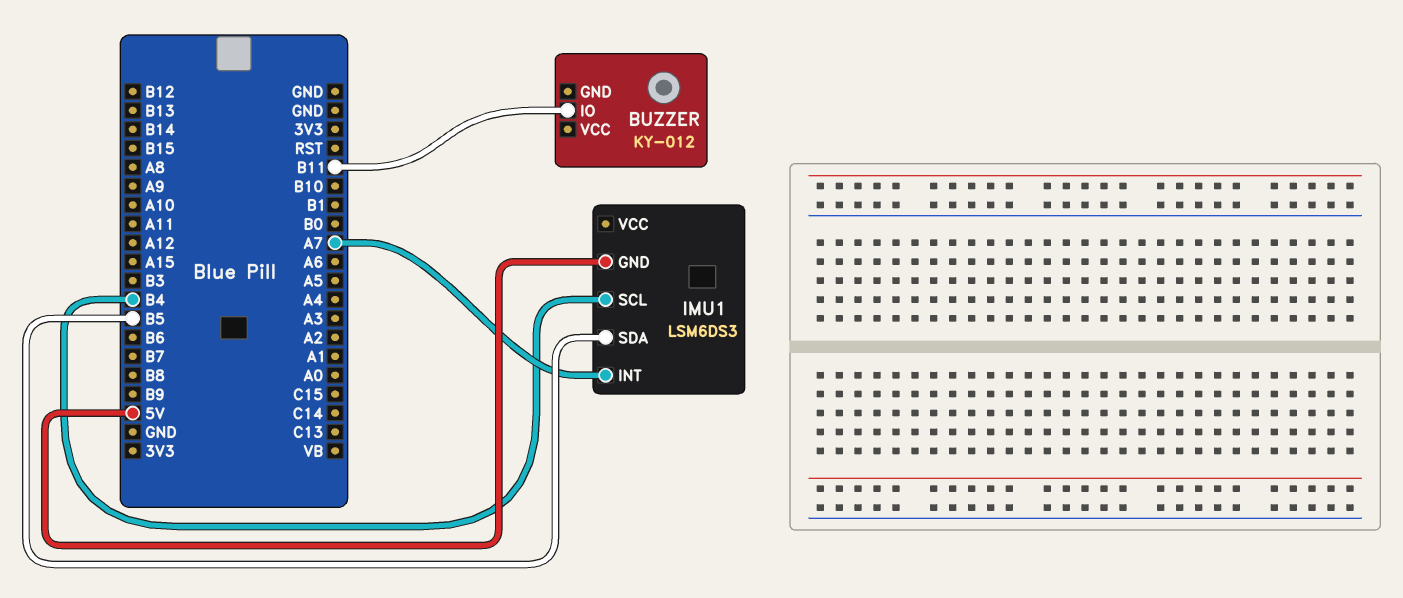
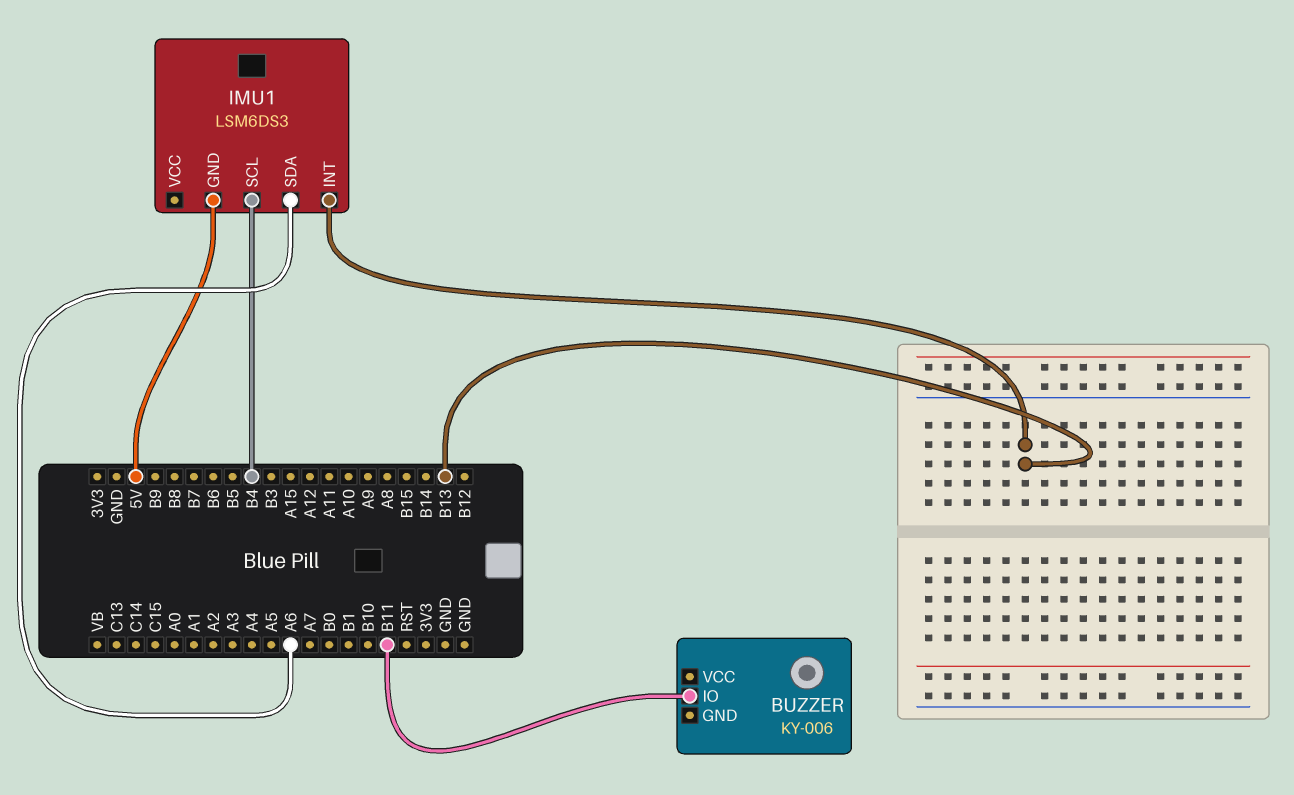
BUZZER: KY-012 -> KY-006
IMU1 pin INT: A7 -> B13
IMU1 pin SDA: B5 -> A6

